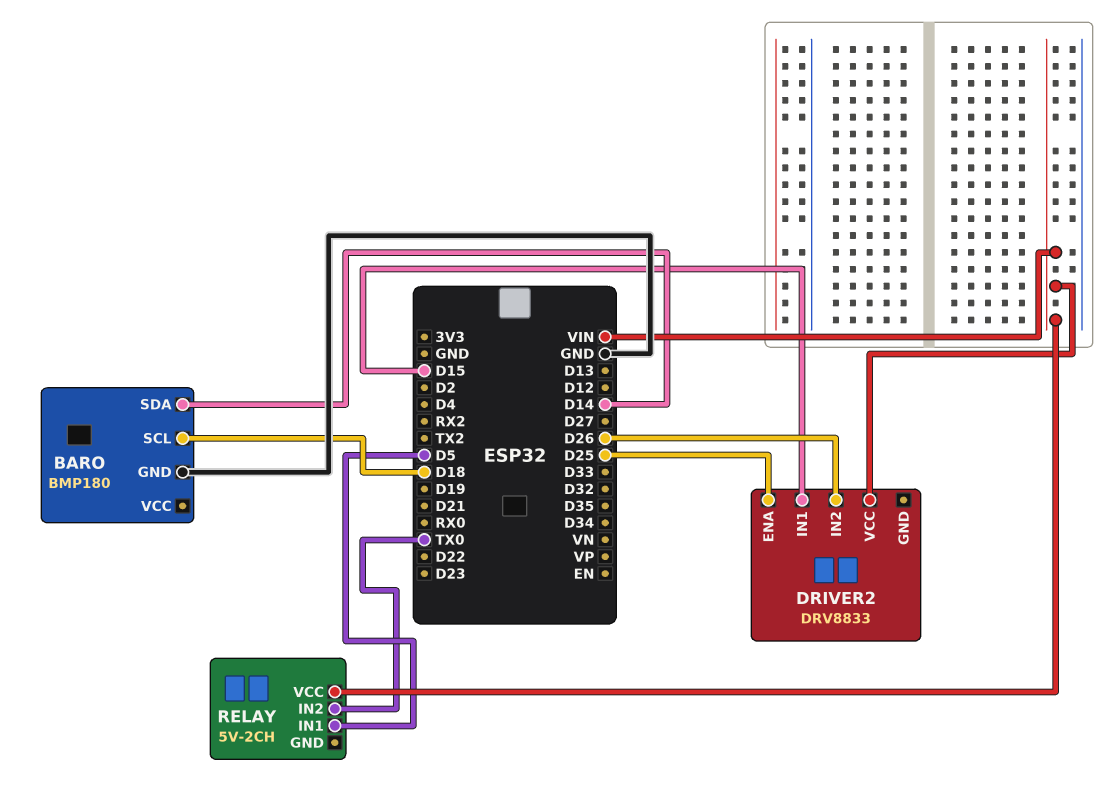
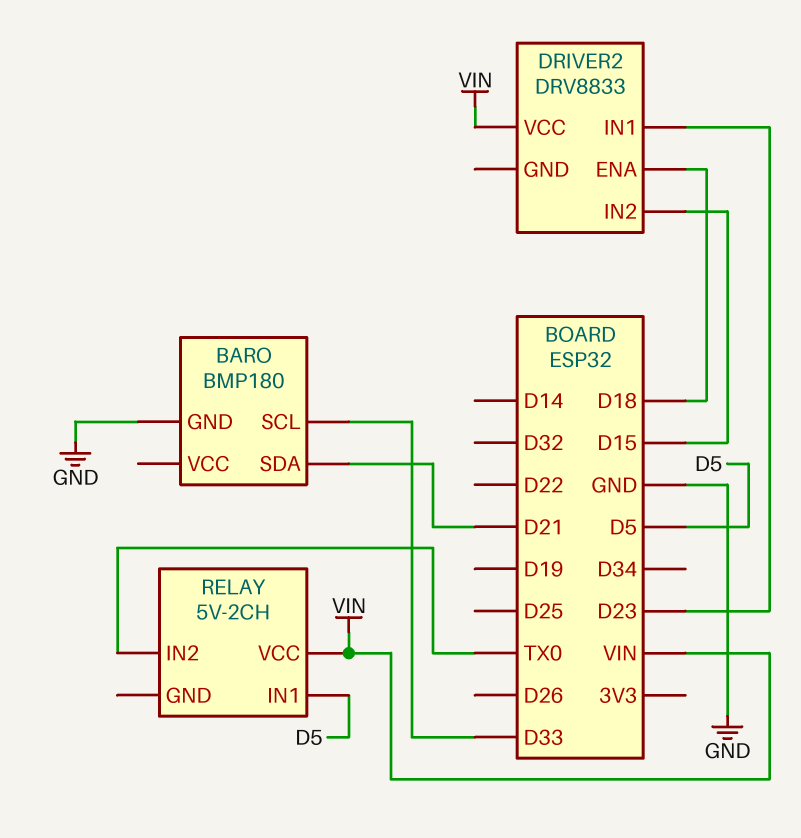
BARO pin SCL: D18 -> D33
BARO pin SDA: D14 -> D21
DRIVER2 pin ENA: D25 -> D18
DRIVER2 pin IN1: D15 -> D23
DRIVER2 pin IN2: D26 -> D15

